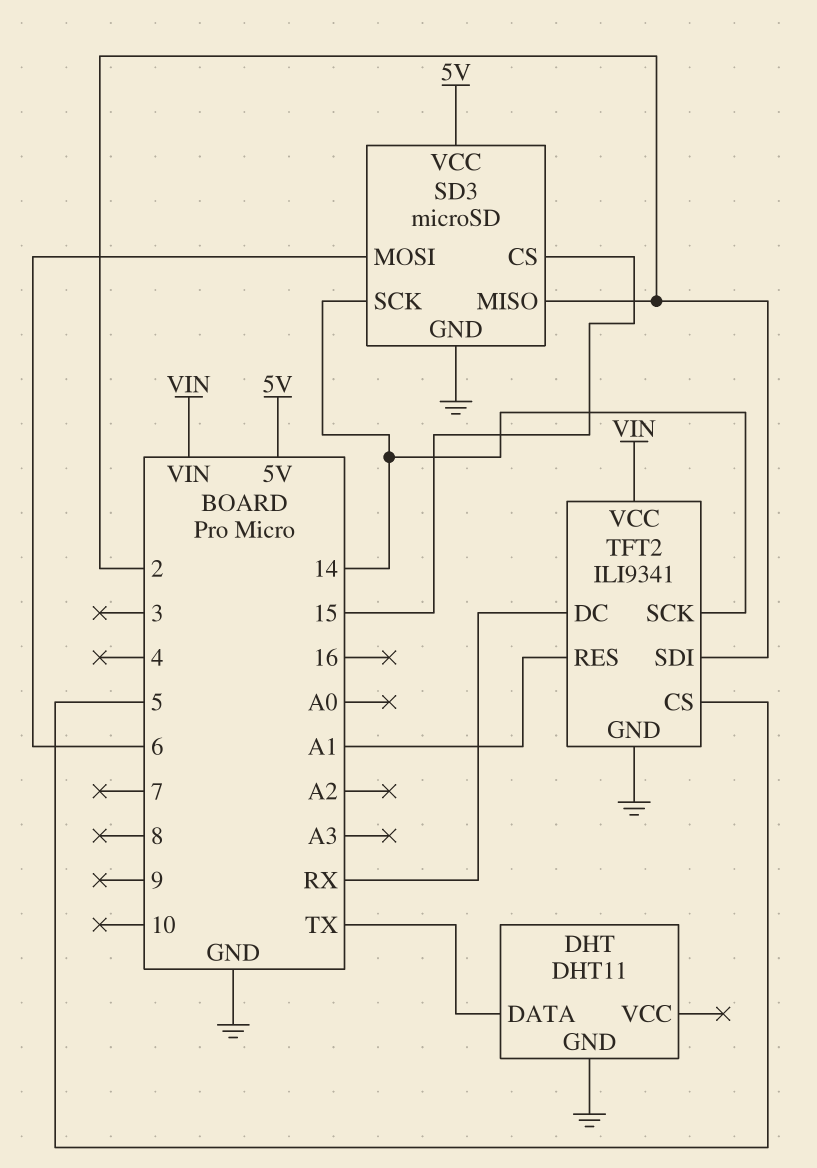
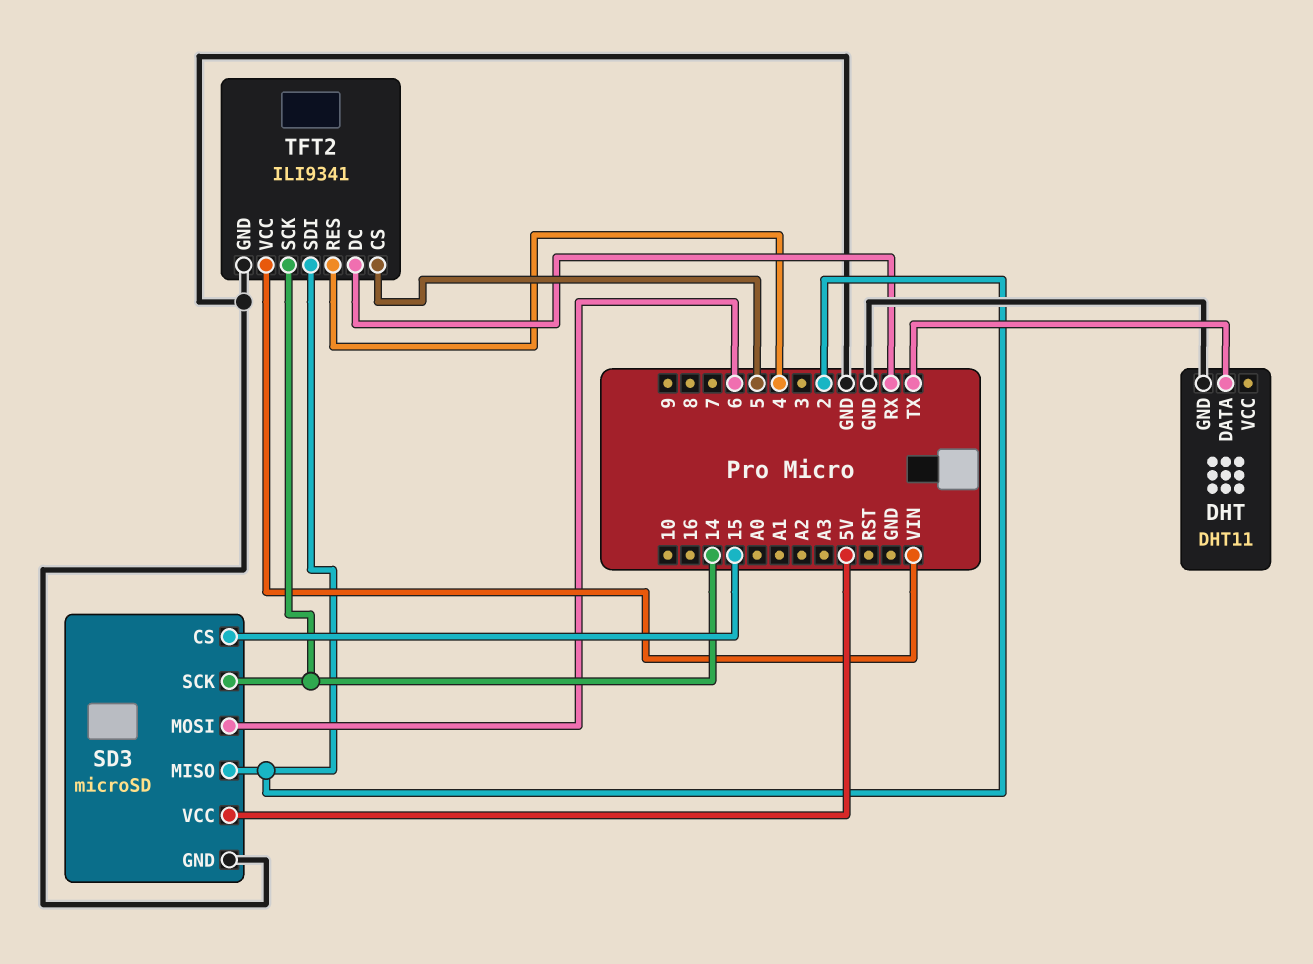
TFT2 pin RES: A1 -> 4

